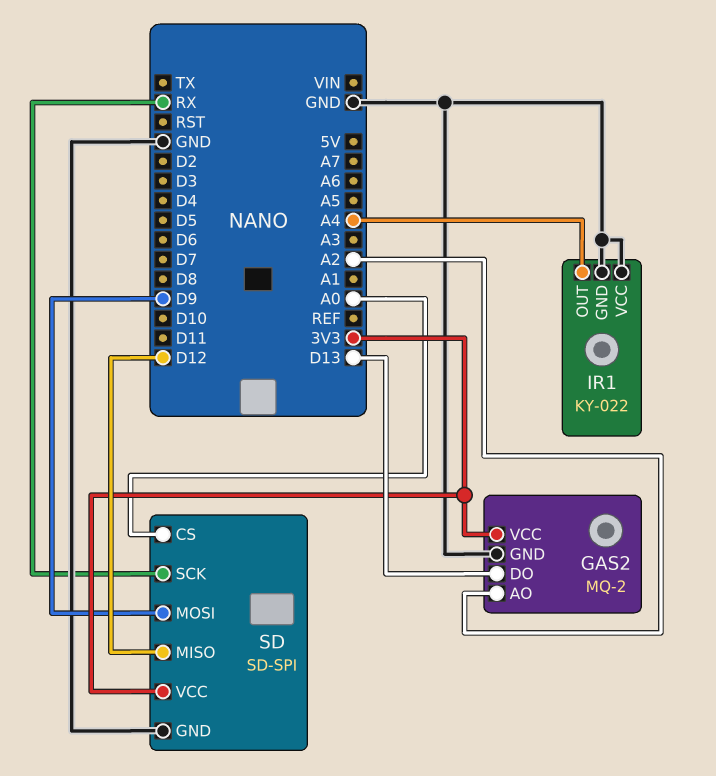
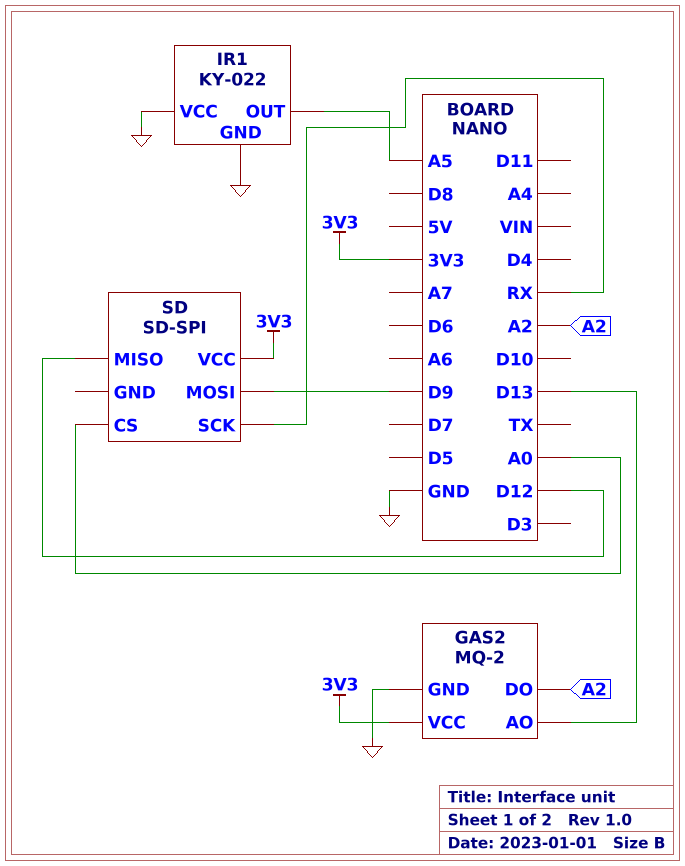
GAS2 pin AO: A2 -> D13
GAS2 pin DO: D13 -> A2
IR1 pin OUT: A4 -> A5
SD pin GND: GND -> none

